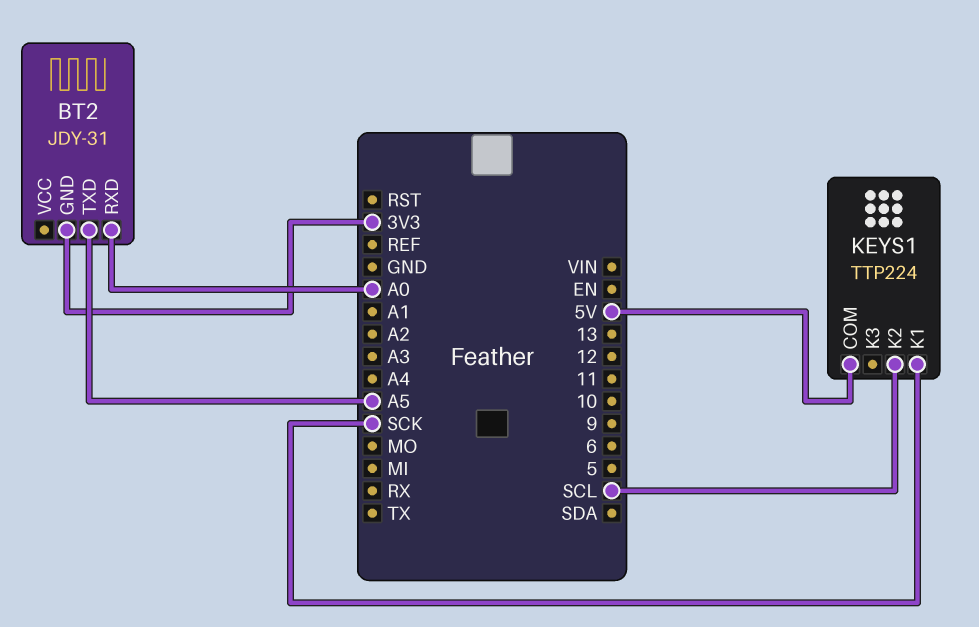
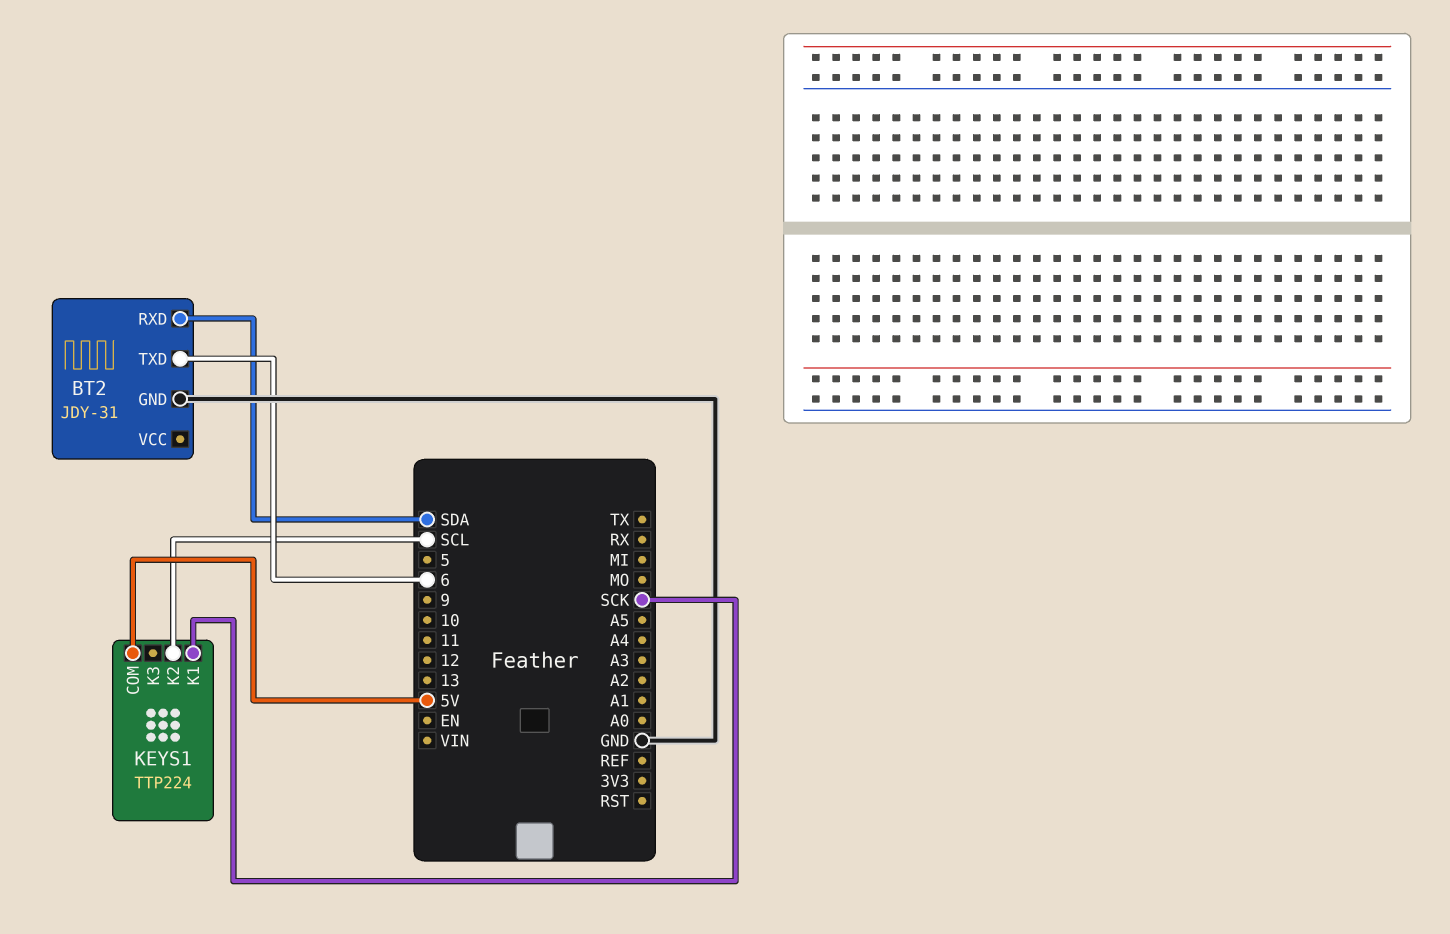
BT2 pin GND: 3V3 -> GND
BT2 pin RXD: A0 -> SDA
BT2 pin TXD: A5 -> 6

